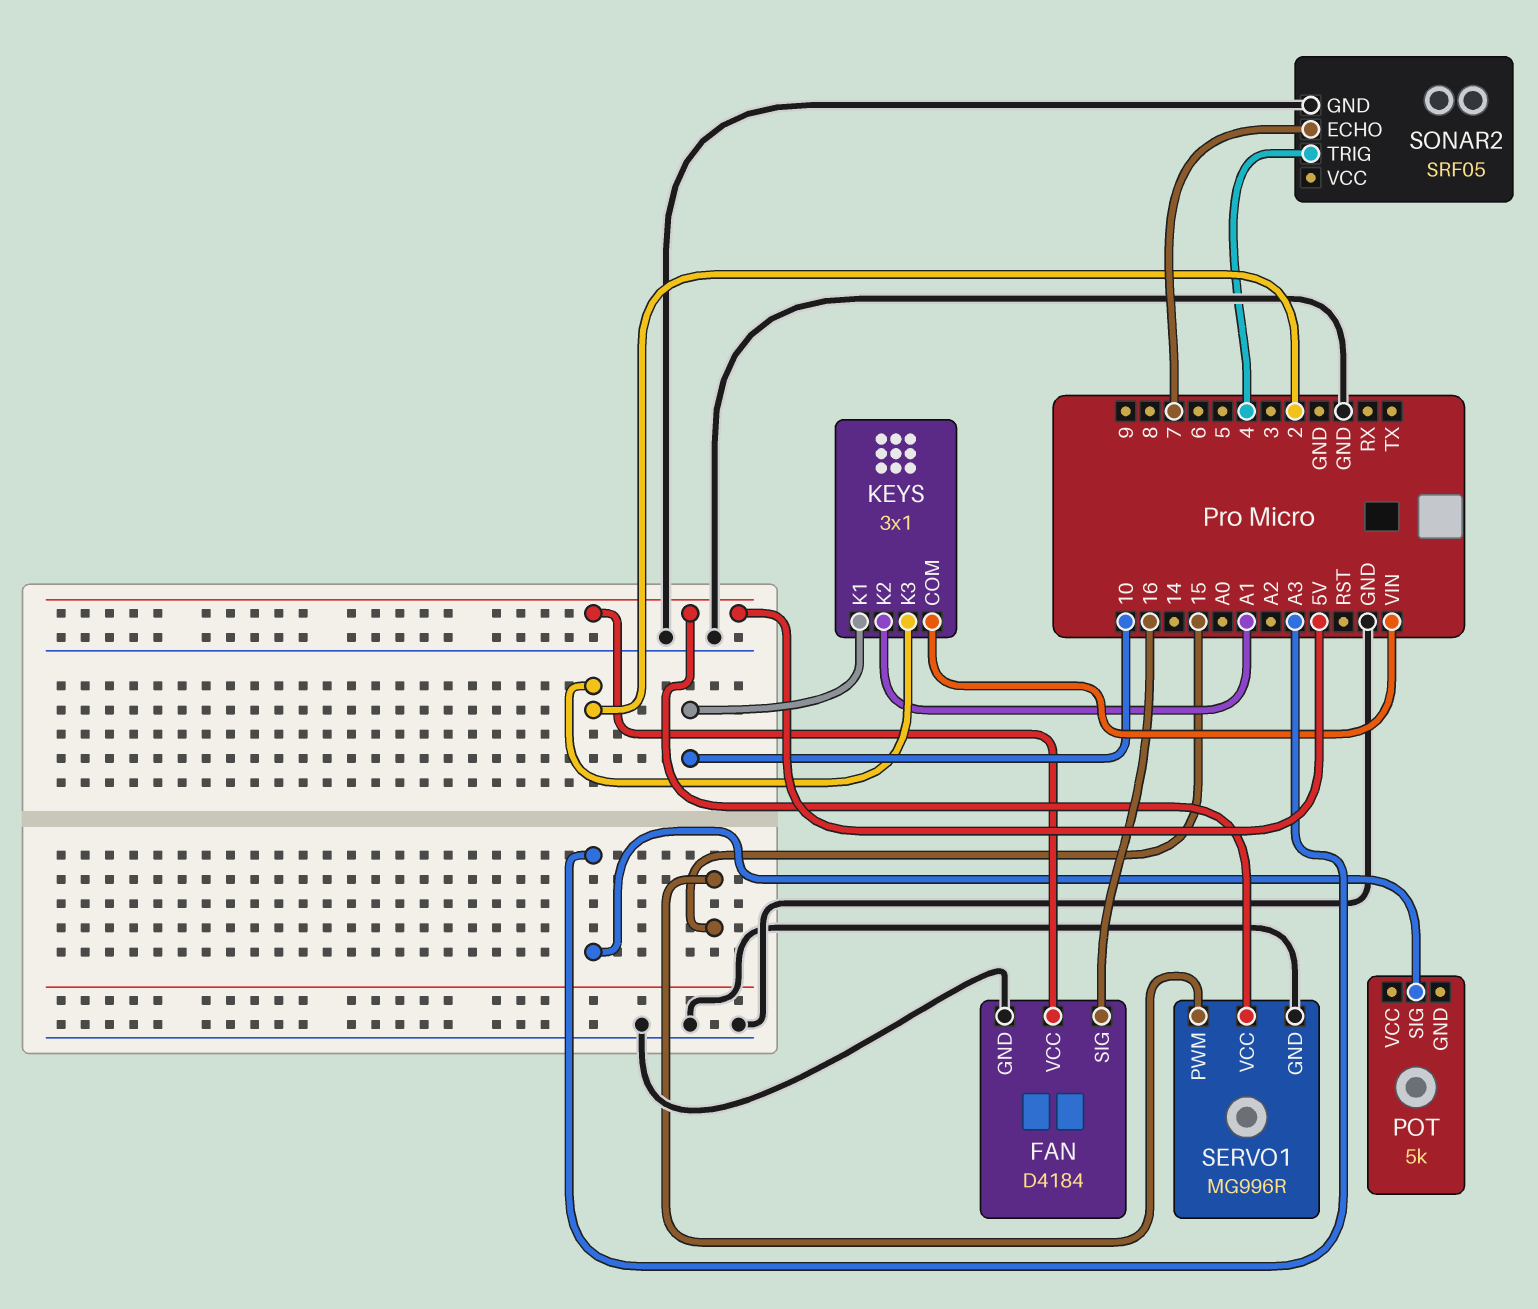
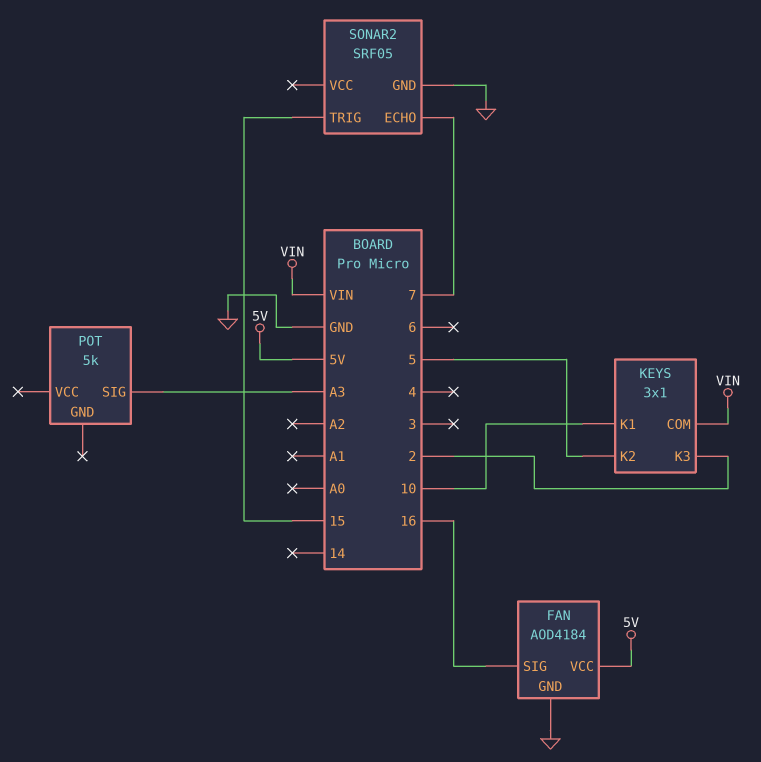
FAN: D4184 -> AOD4184
KEYS pin K2: A1 -> 5
SERVO1: MG996R -> none
SERVO1 pin GND: GND -> none
SERVO1 pin PWM: 15 -> none
SERVO1 pin VCC: 5V -> none
SONAR2 pin TRIG: 4 -> 15

